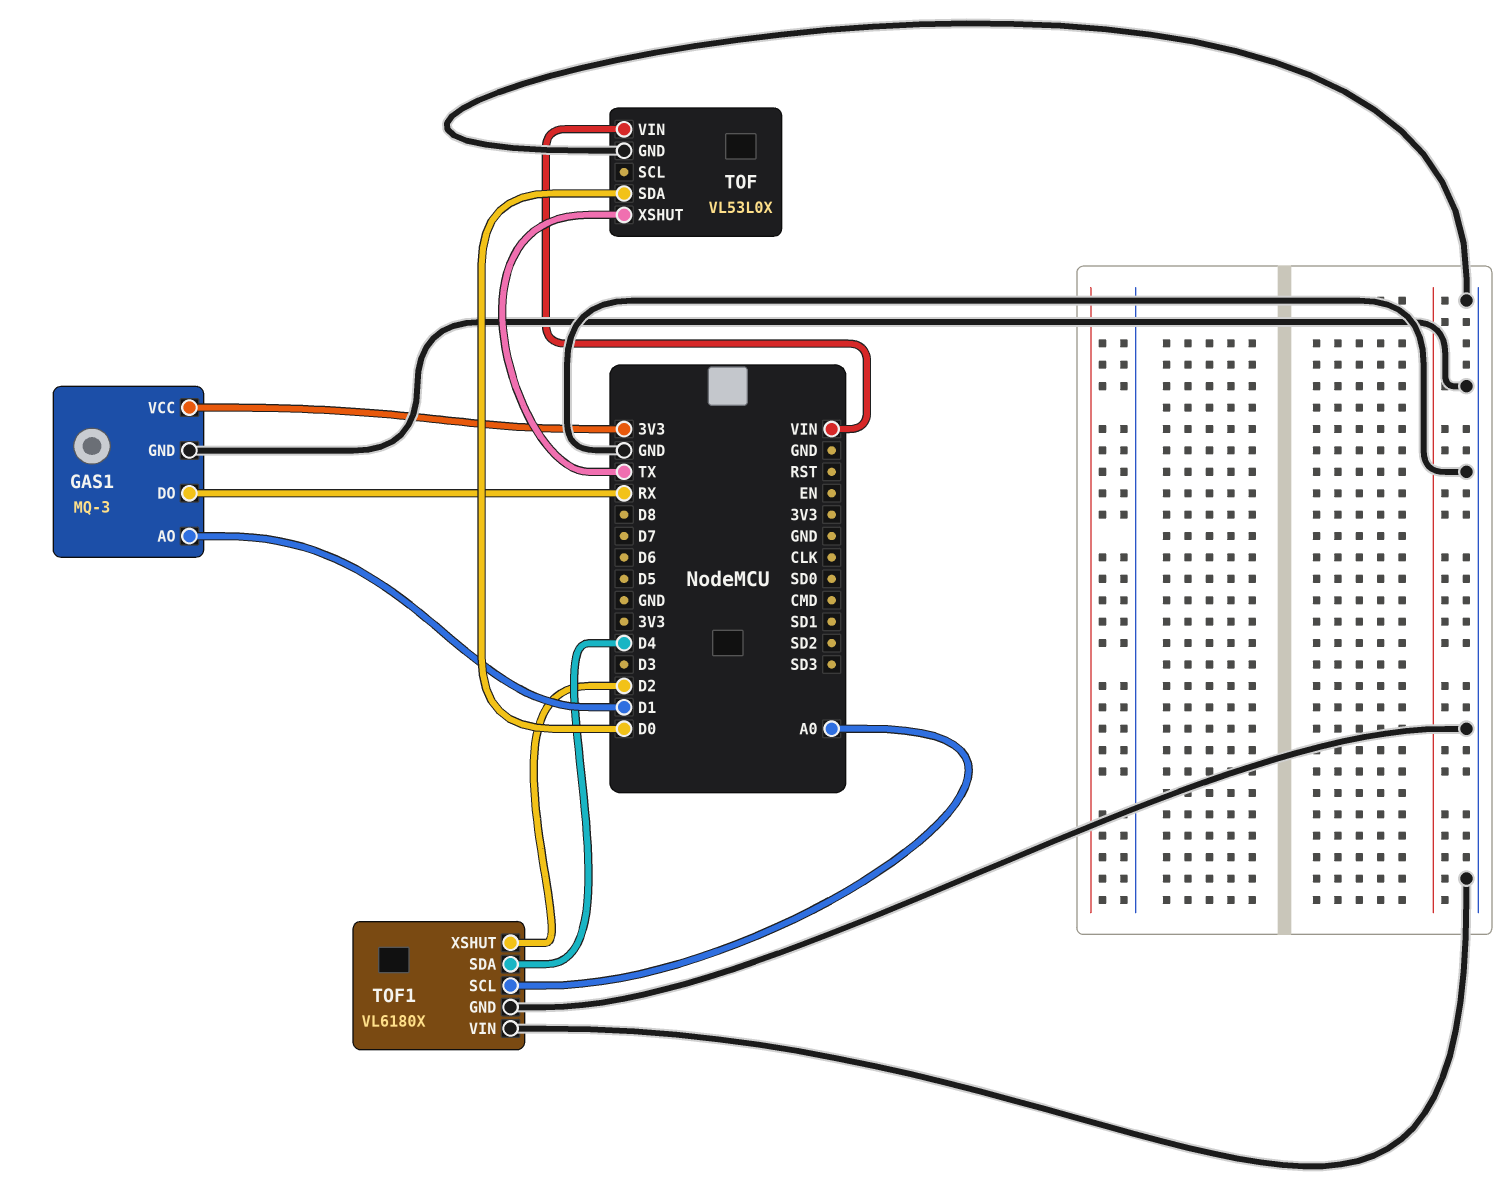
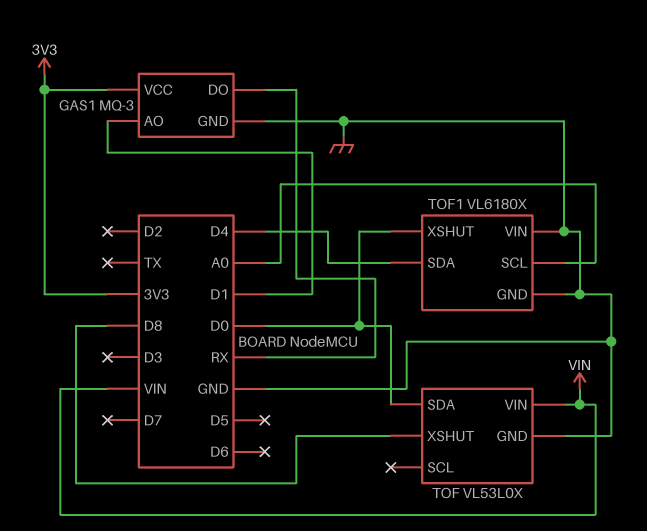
TOF pin XSHUT: TX -> D8
TOF1 pin XSHUT: D2 -> D0

